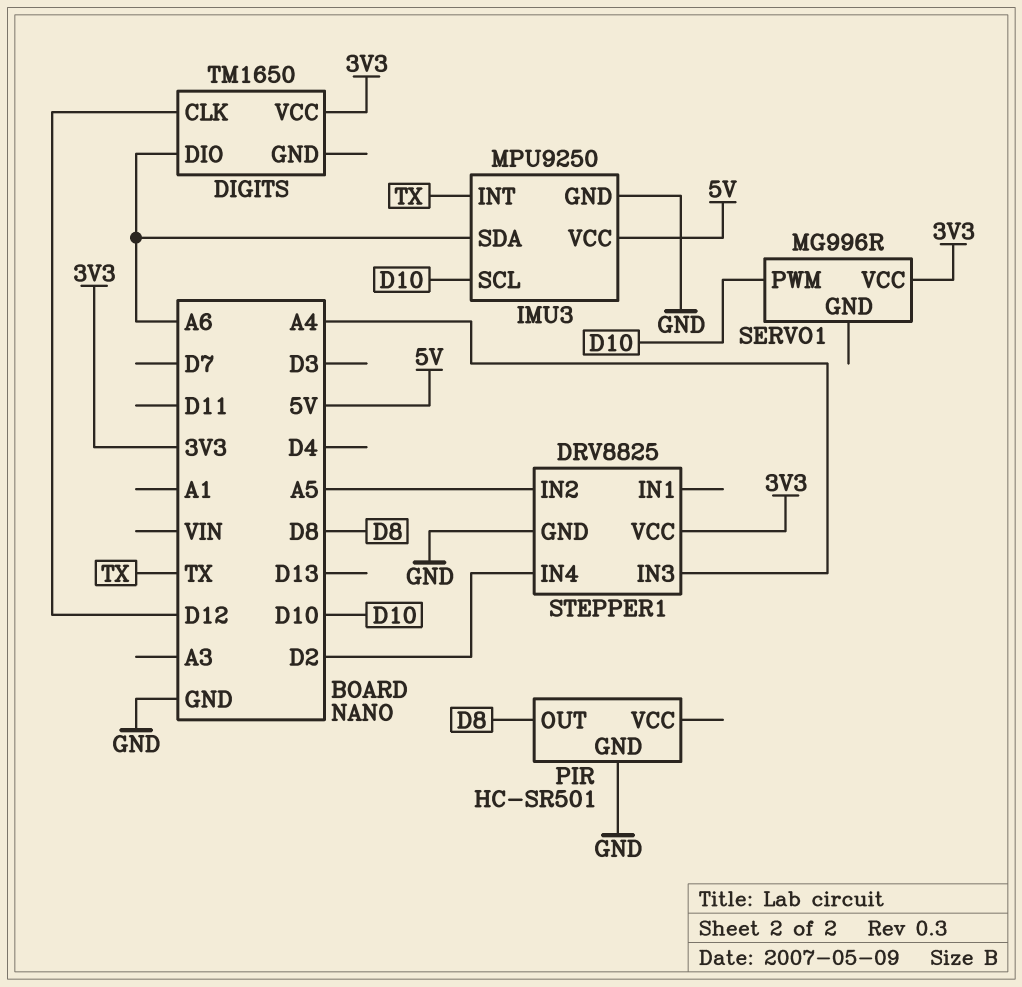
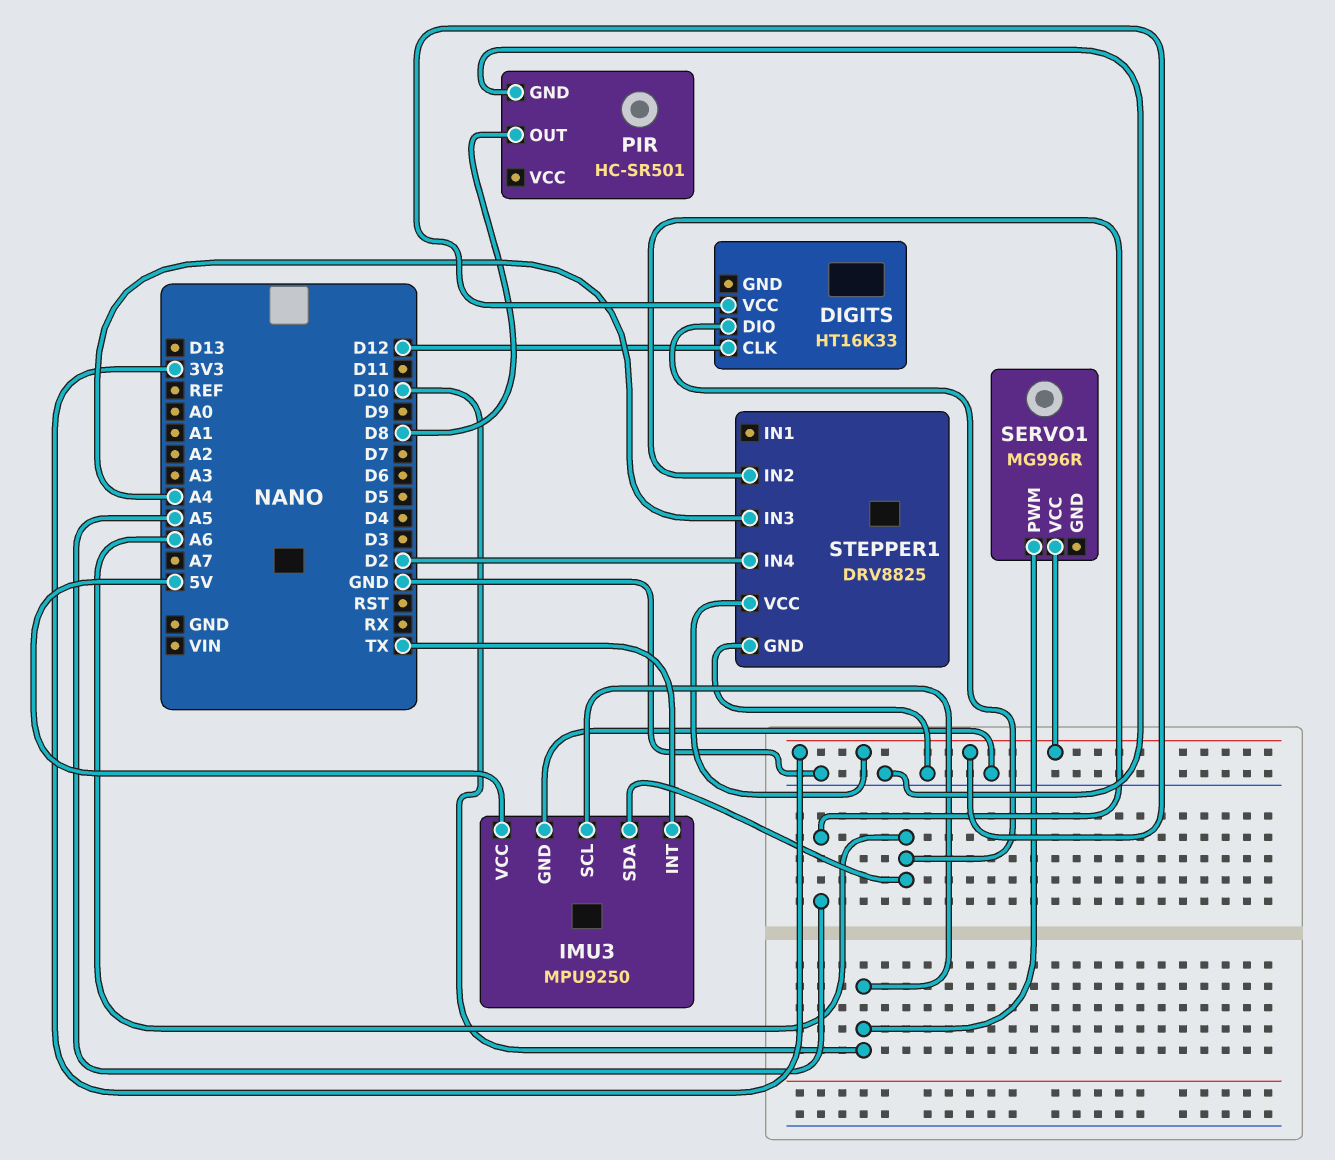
DIGITS: TM1650 -> HT16K33

